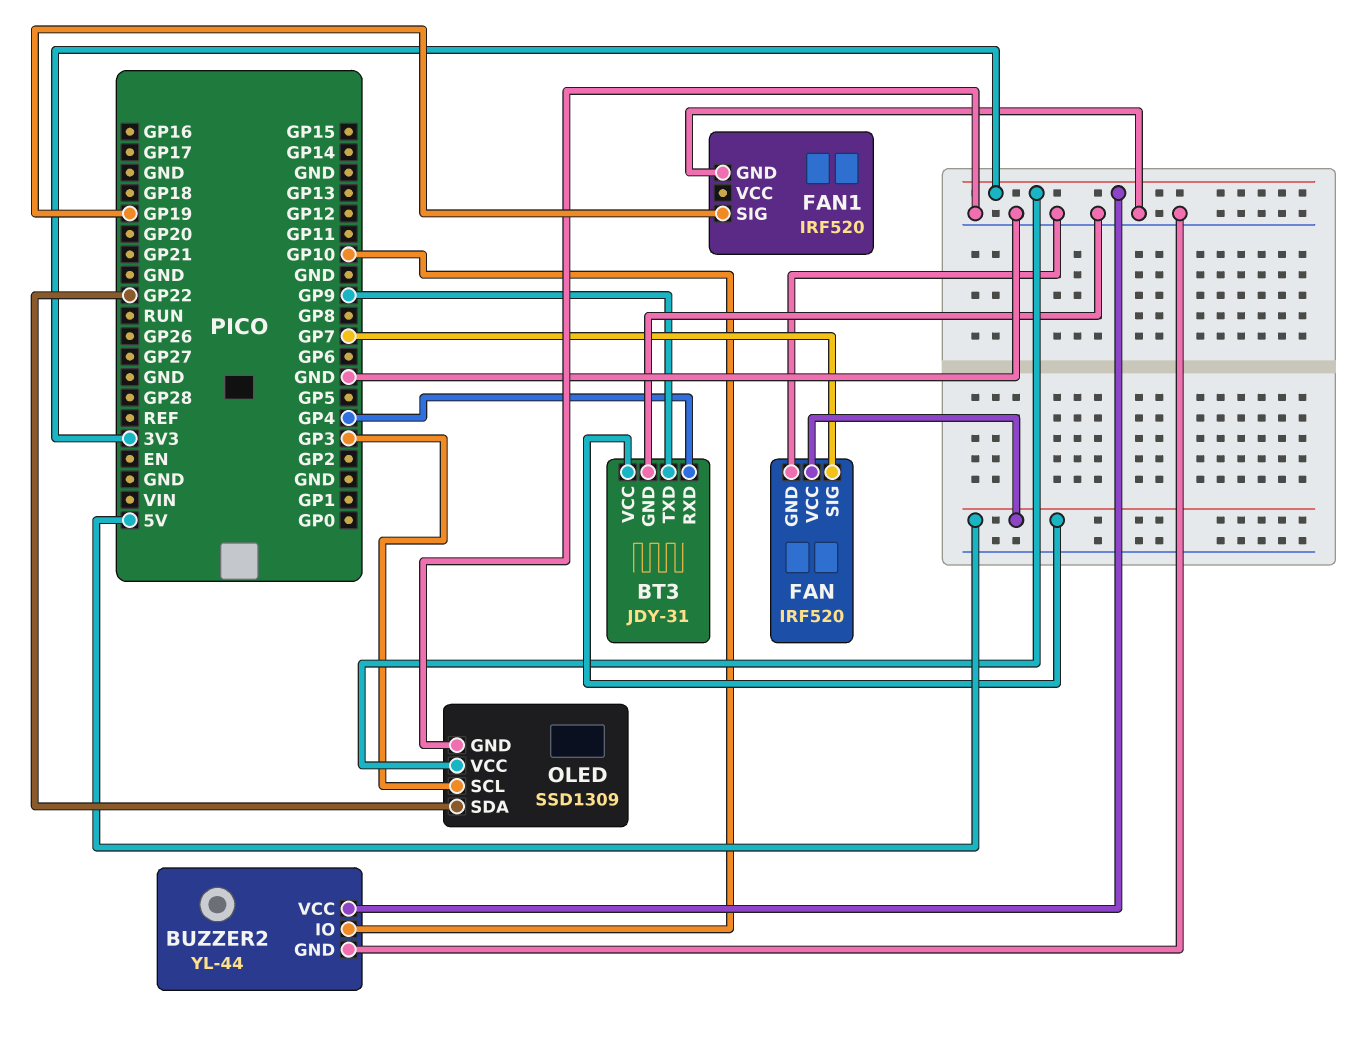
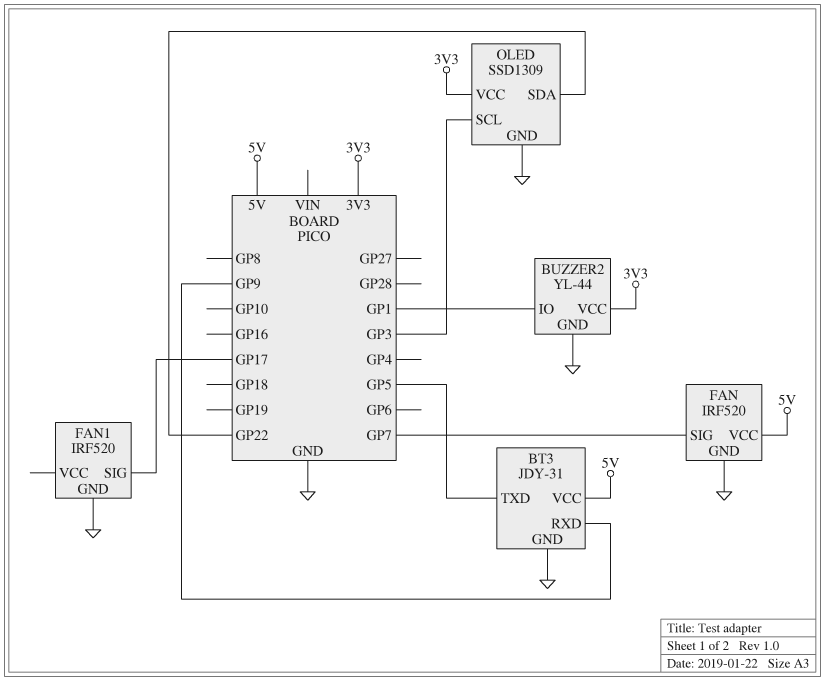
BT3 pin RXD: GP4 -> GP9
BT3 pin TXD: GP9 -> GP5
BUZZER2 pin IO: GP10 -> GP1
FAN1 pin SIG: GP19 -> GP17

